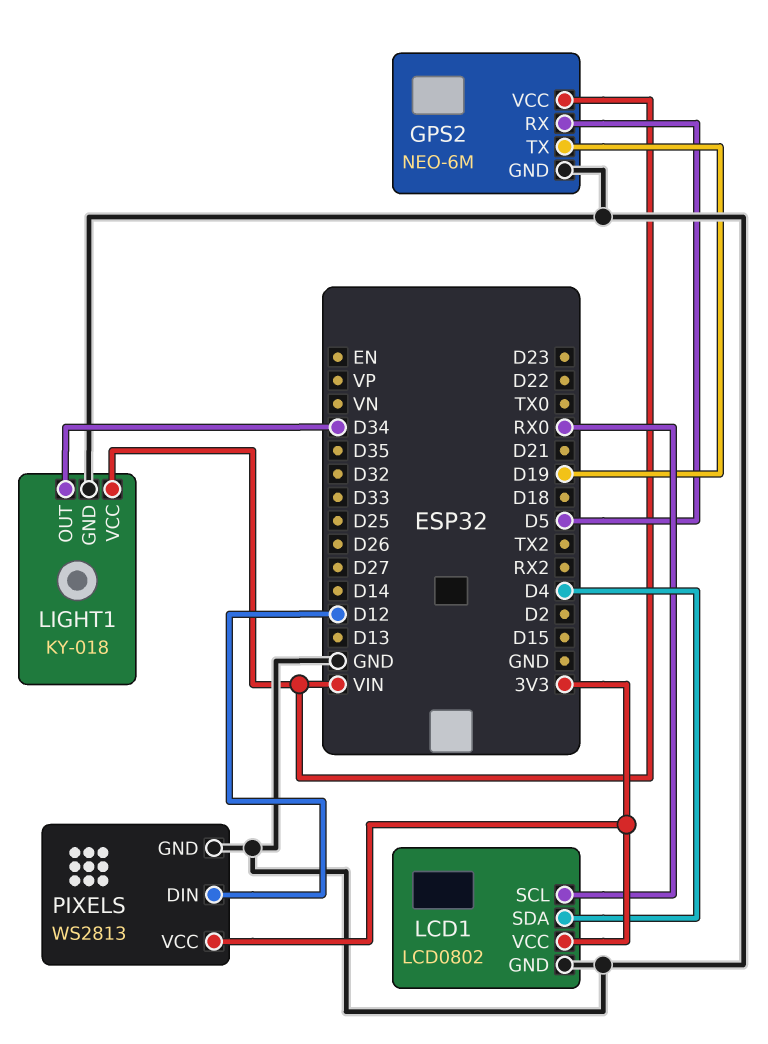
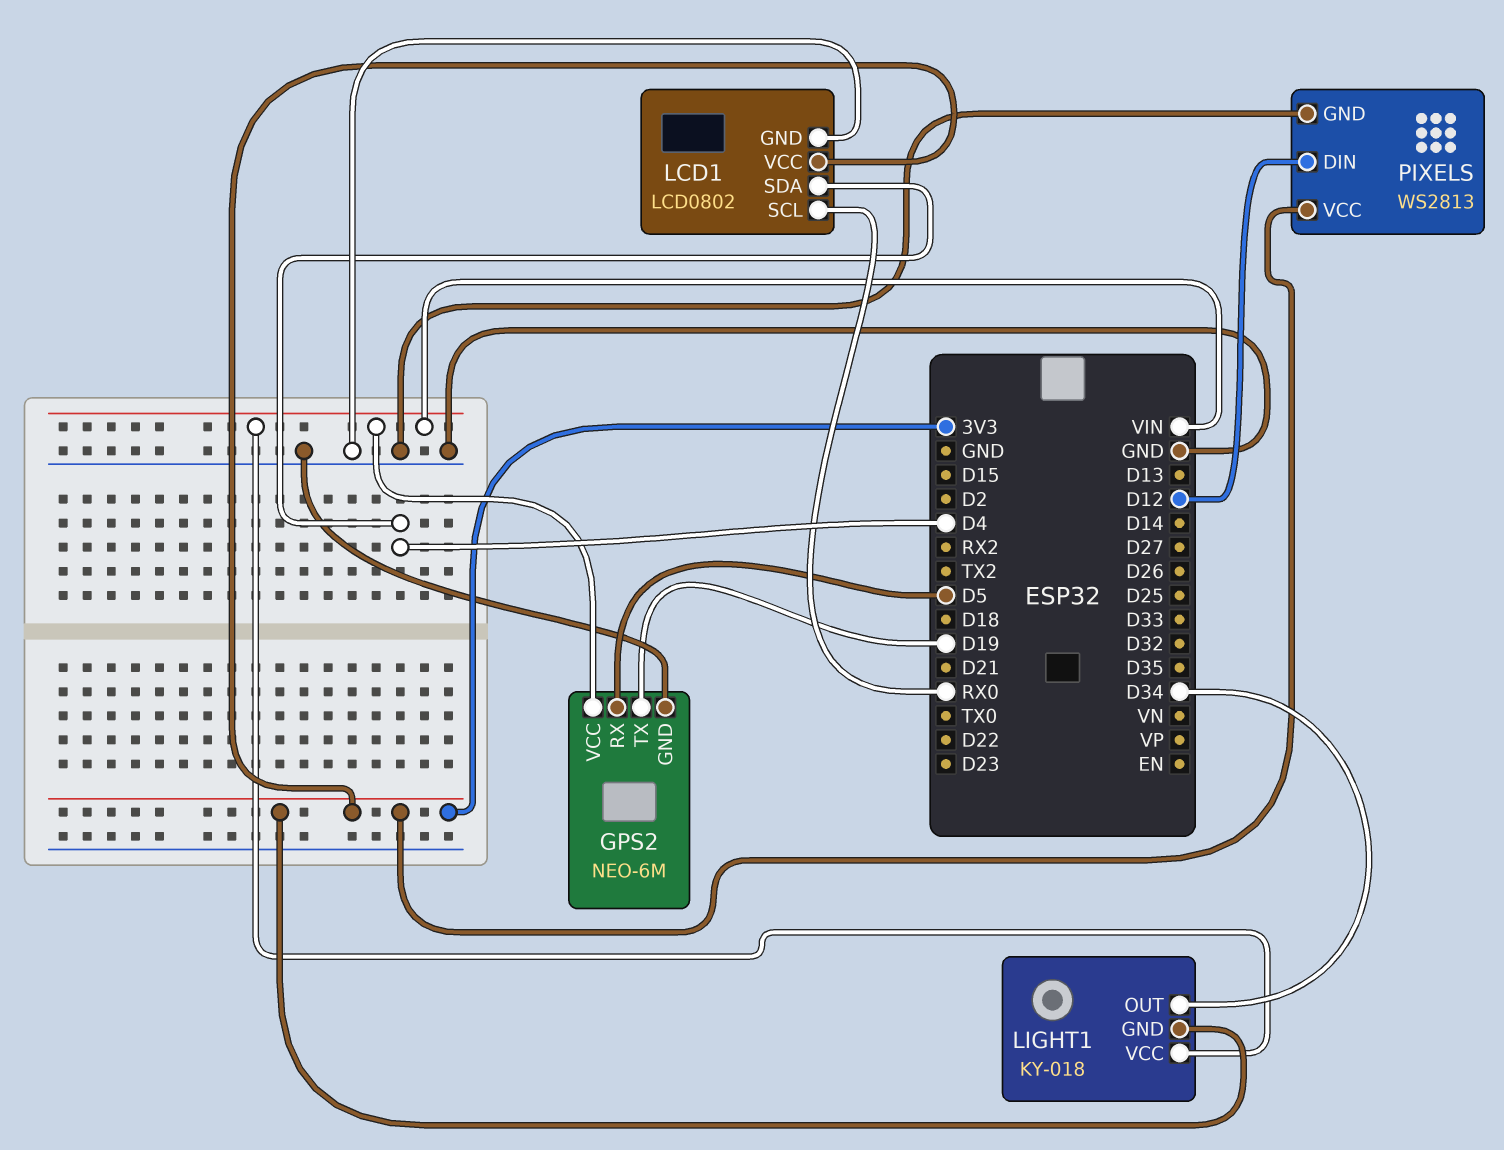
LIGHT1 pin GND: GND -> 3V3

